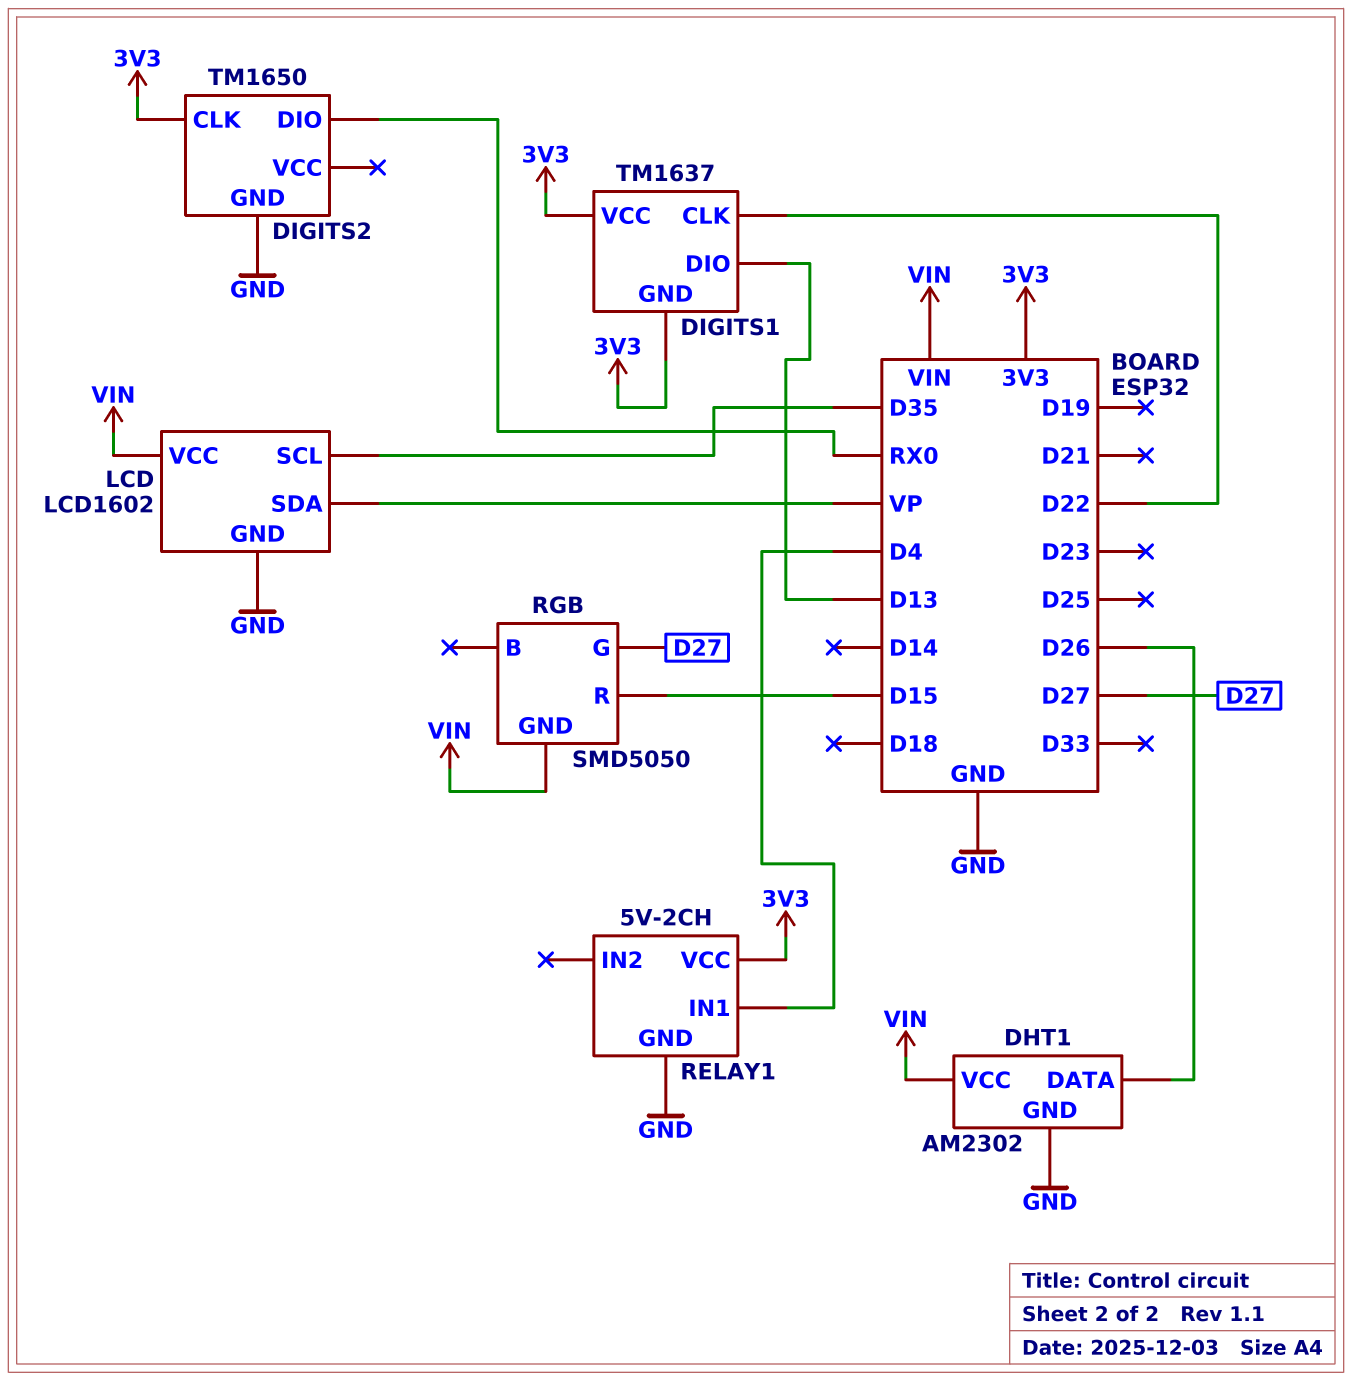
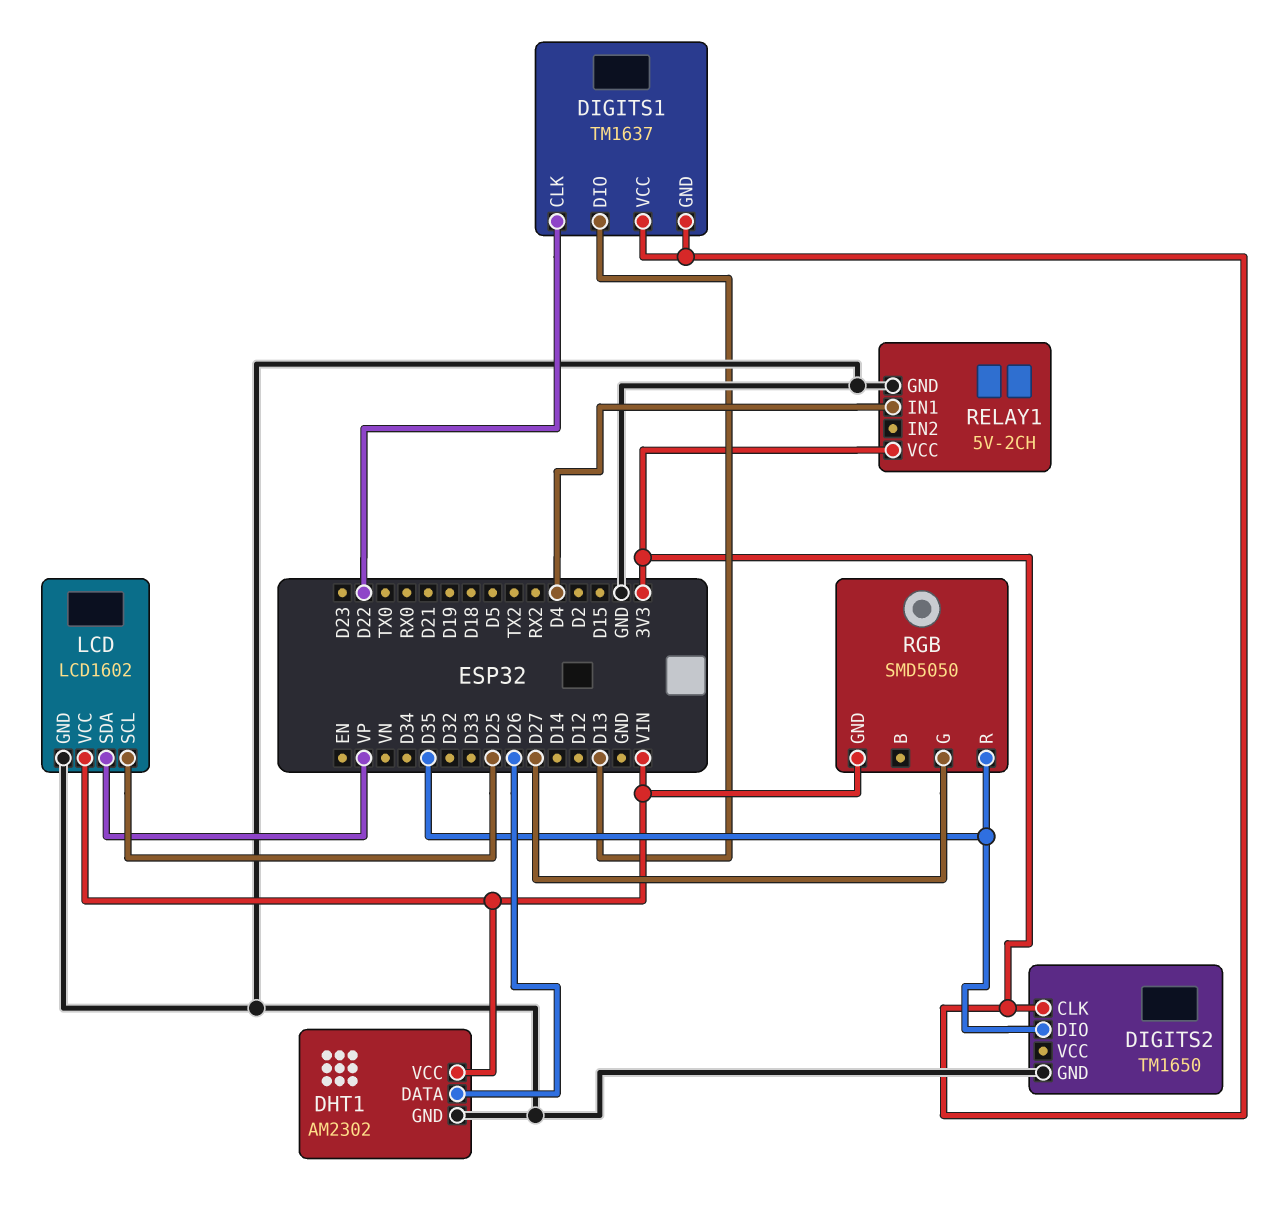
DIGITS2 pin DIO: RX0 -> D35
LCD pin SCL: D35 -> D25
RGB pin R: D15 -> D35

